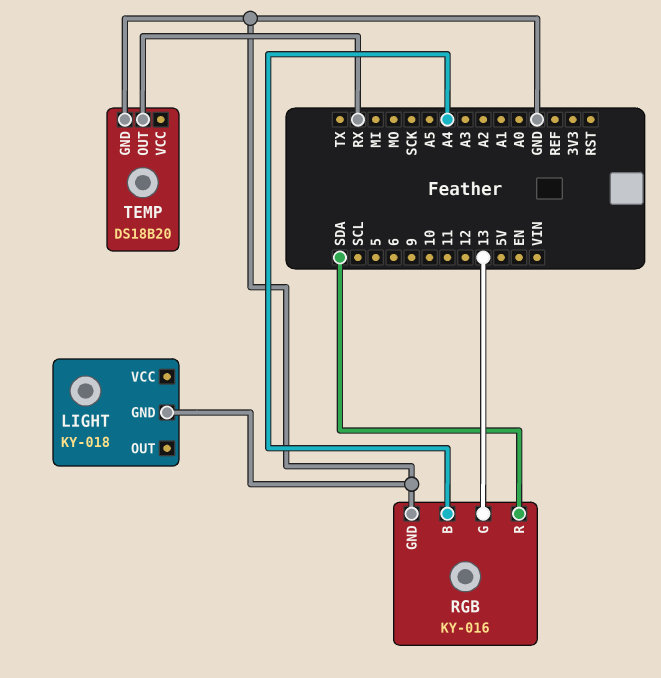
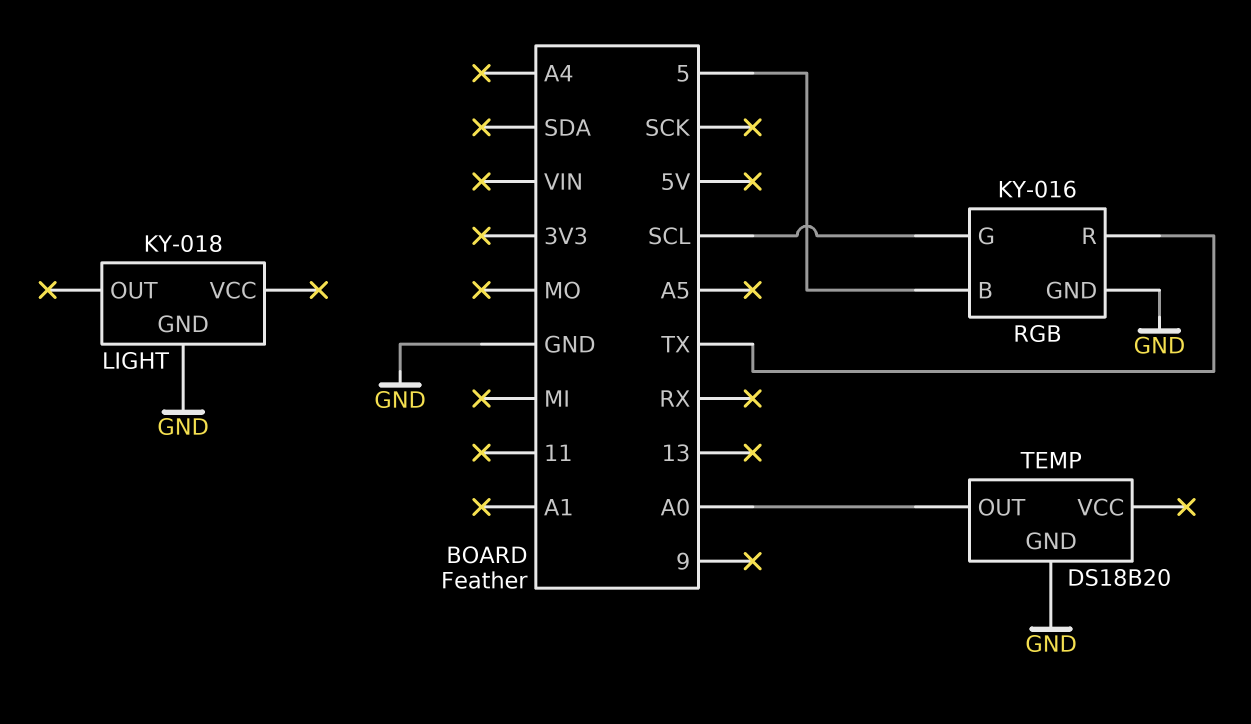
RGB pin B: A4 -> 5
RGB pin G: 13 -> SCL
RGB pin R: SDA -> TX
TEMP pin OUT: RX -> A0

